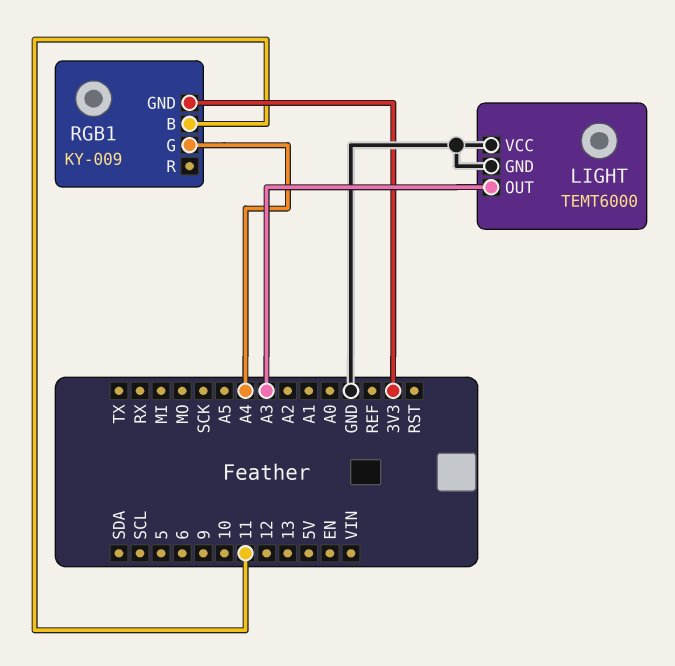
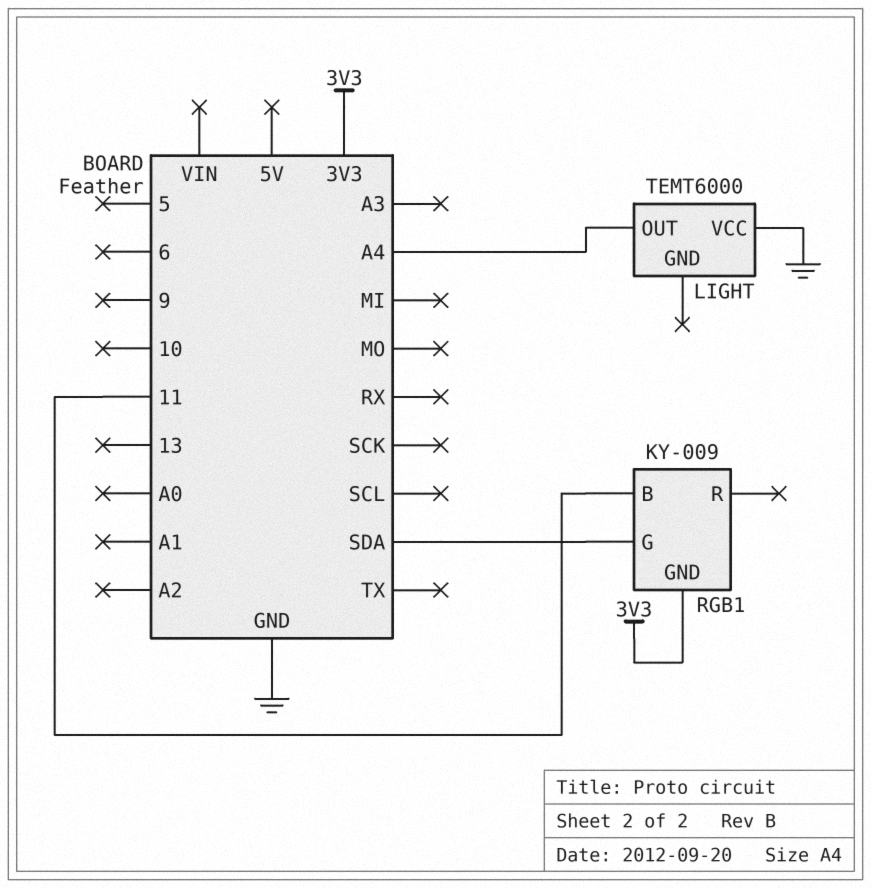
LIGHT pin GND: GND -> none
LIGHT pin OUT: A3 -> A4
RGB1 pin G: A4 -> SDA

